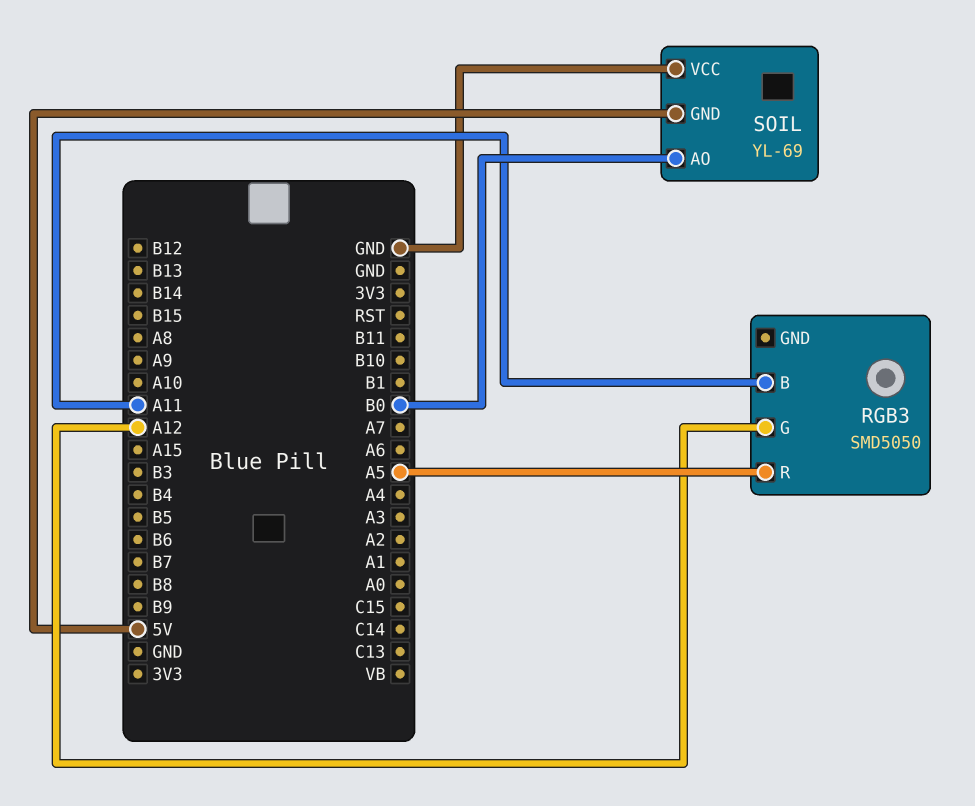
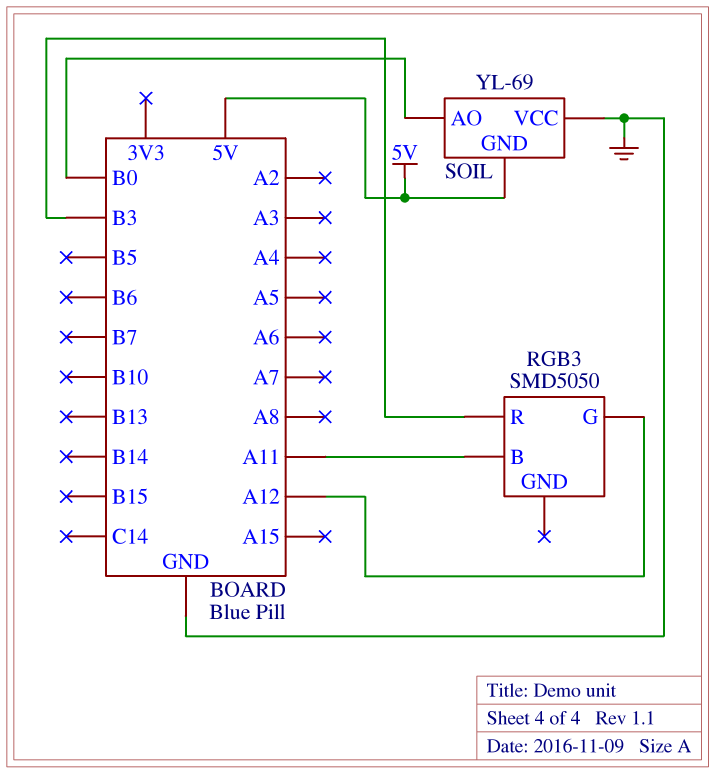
RGB3 pin R: A5 -> B3

